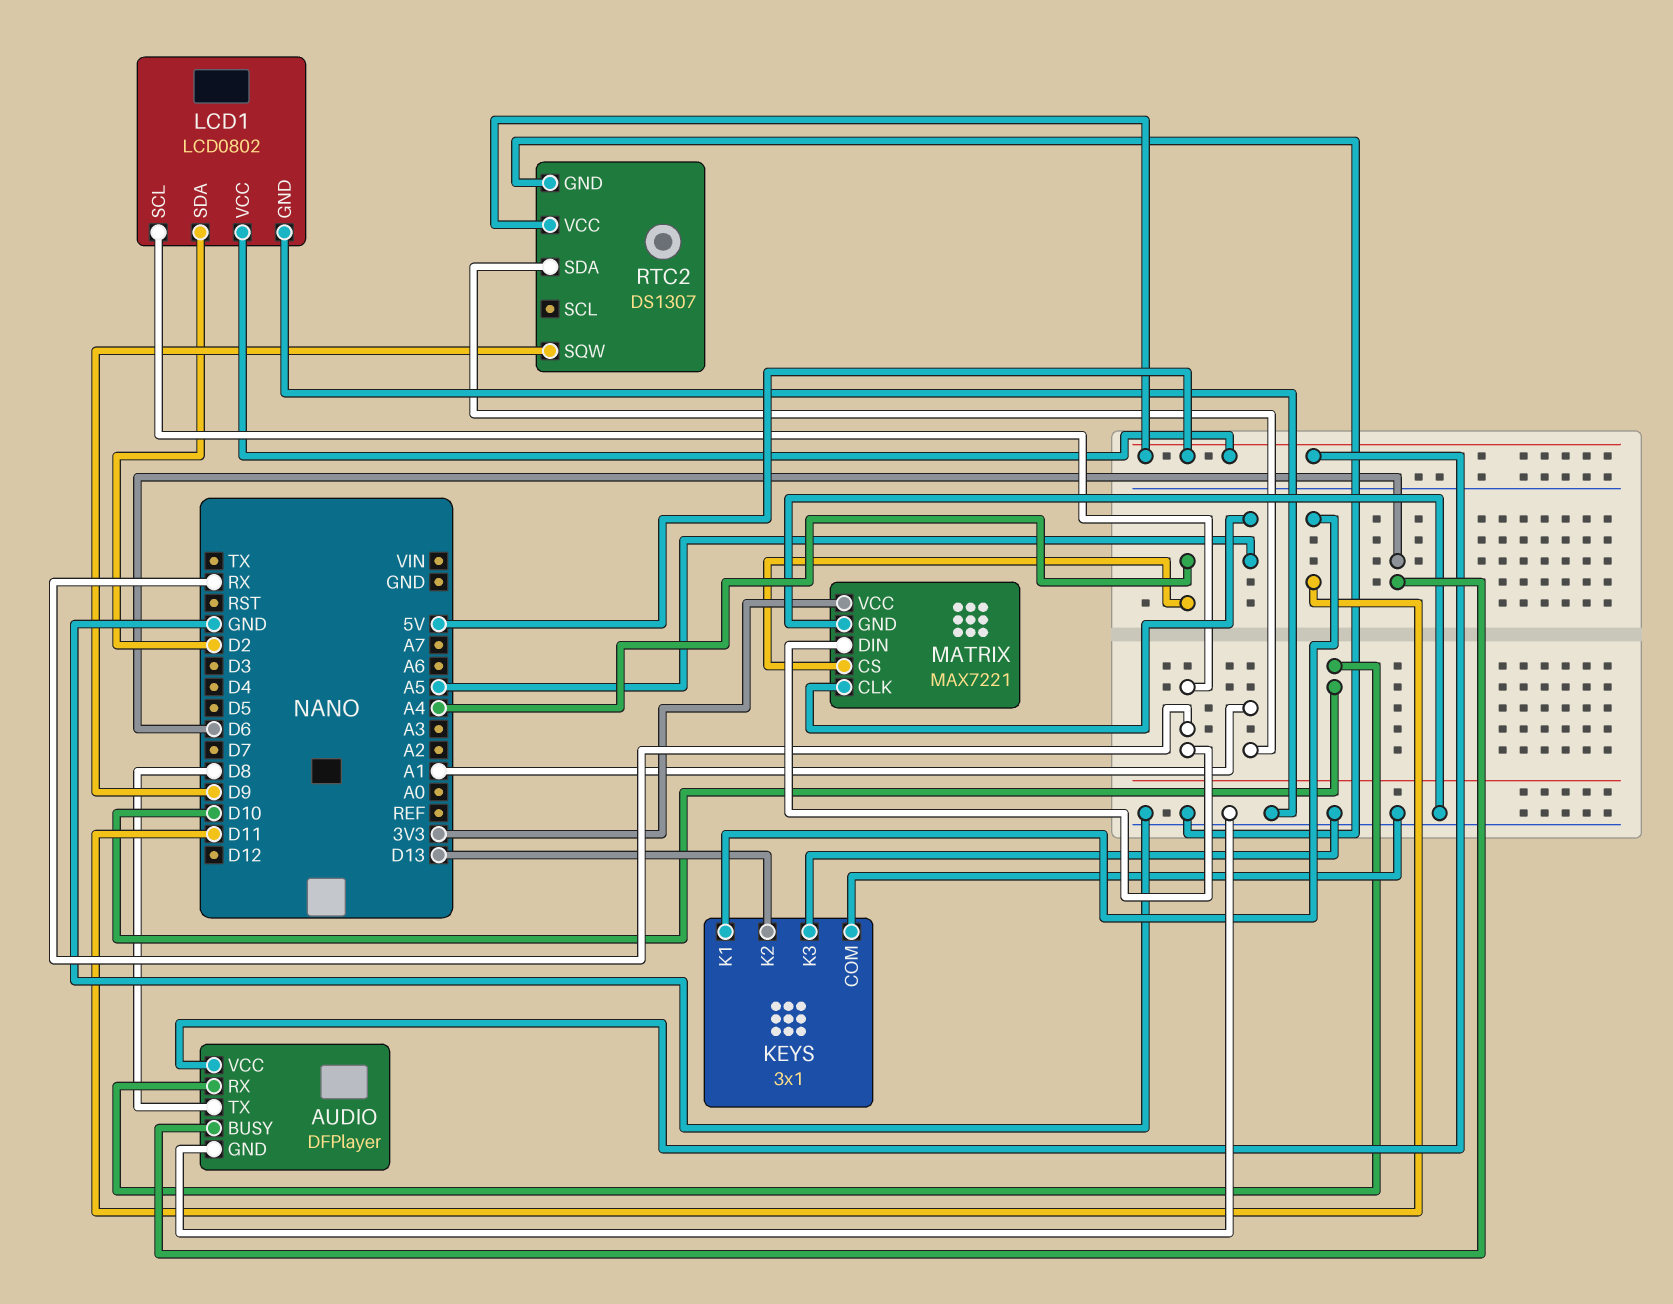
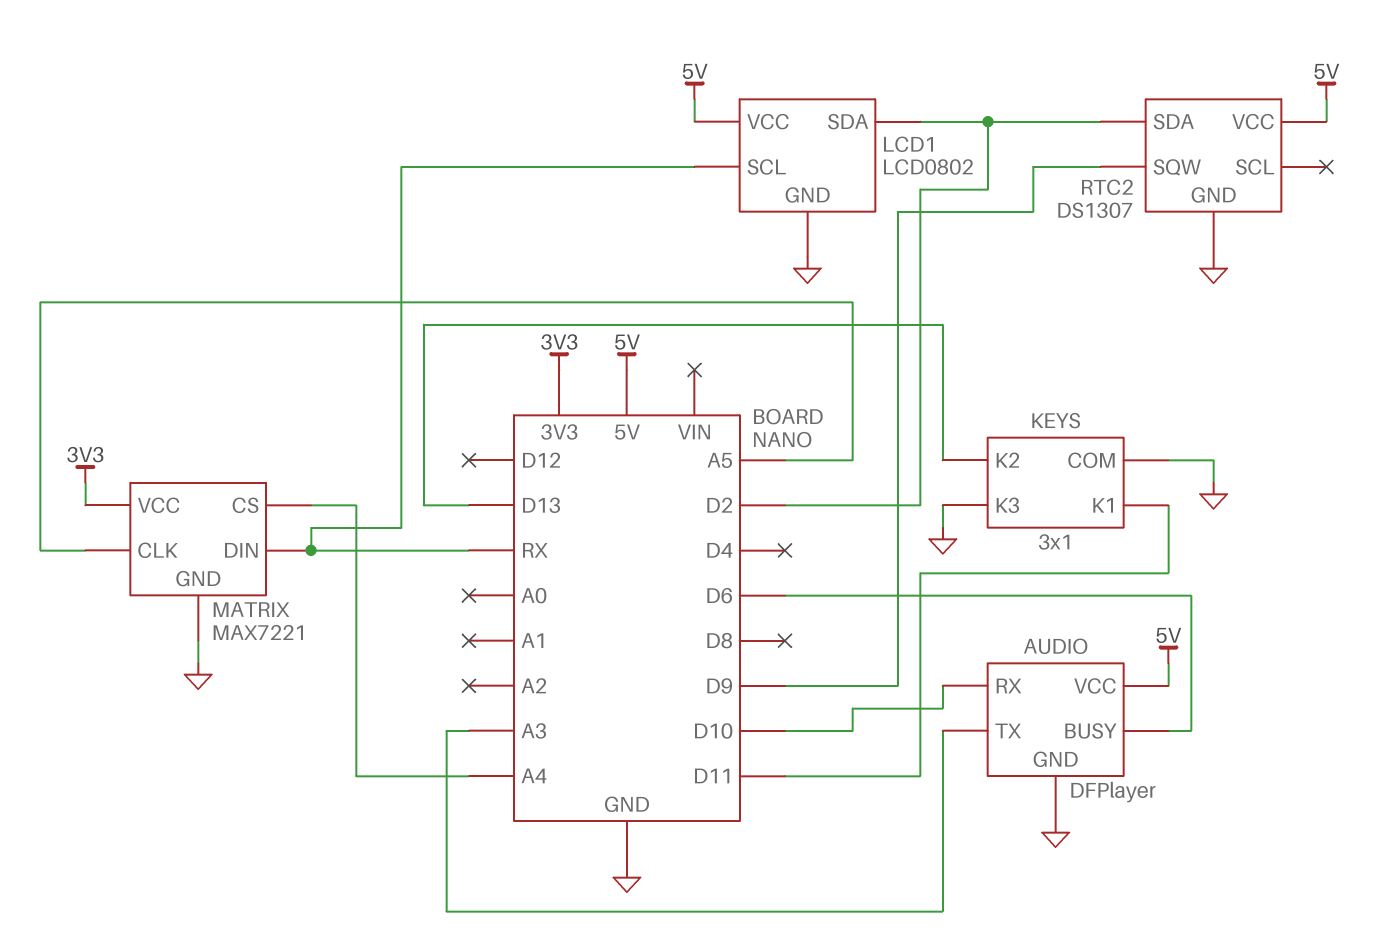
AUDIO pin TX: D8 -> A3
RTC2 pin SDA: A1 -> D2

